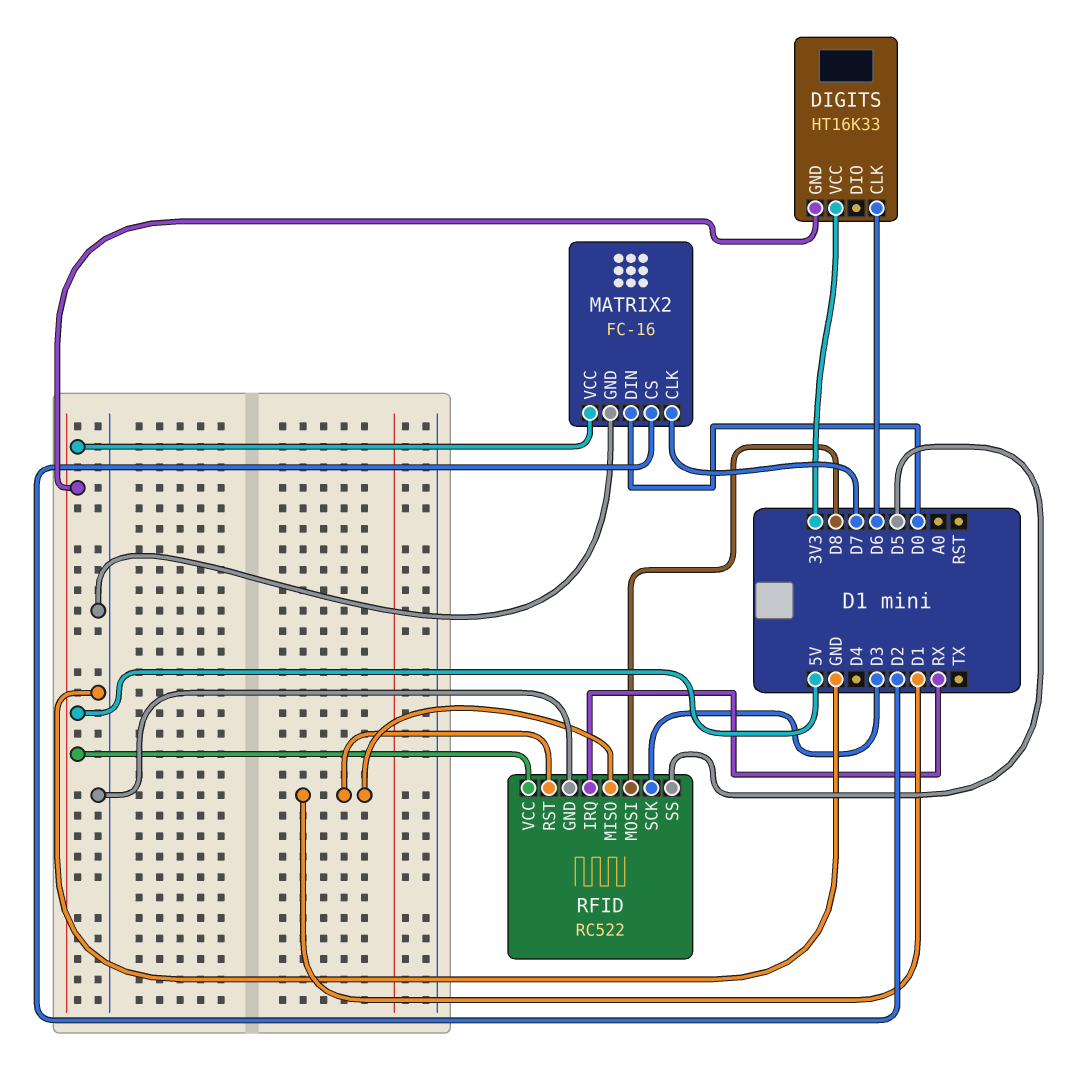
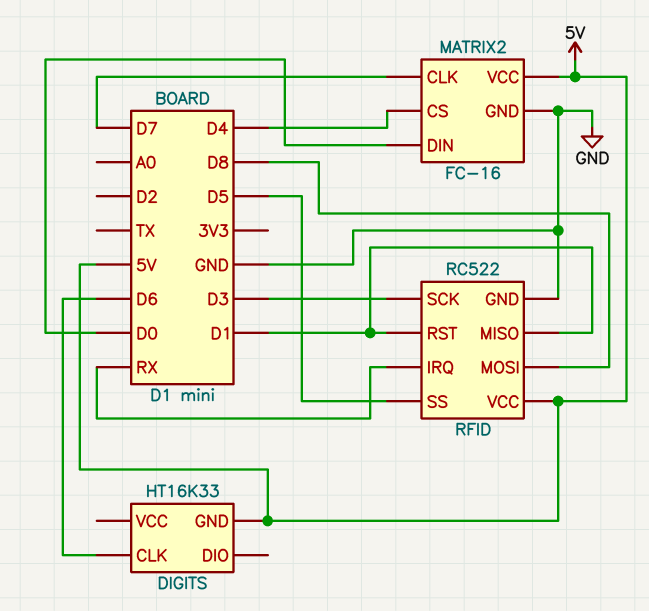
DIGITS pin VCC: 3V3 -> none
MATRIX2 pin CS: D2 -> D4

